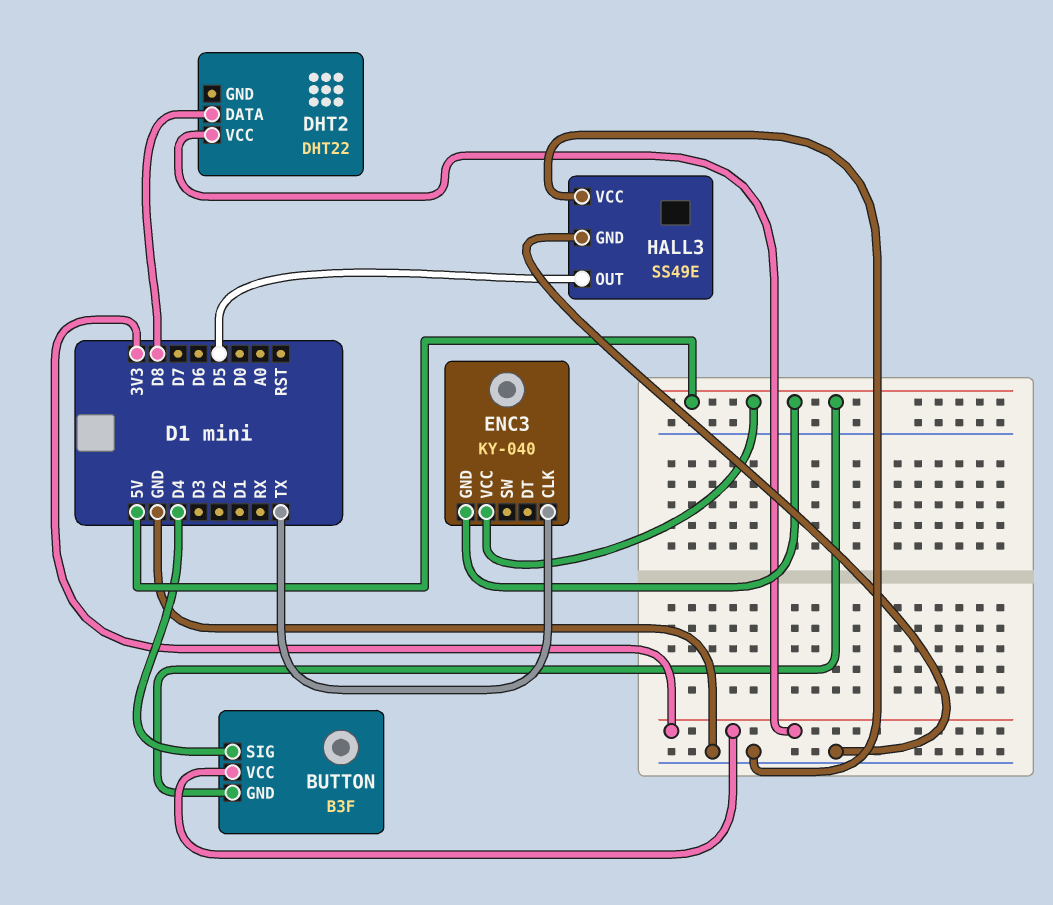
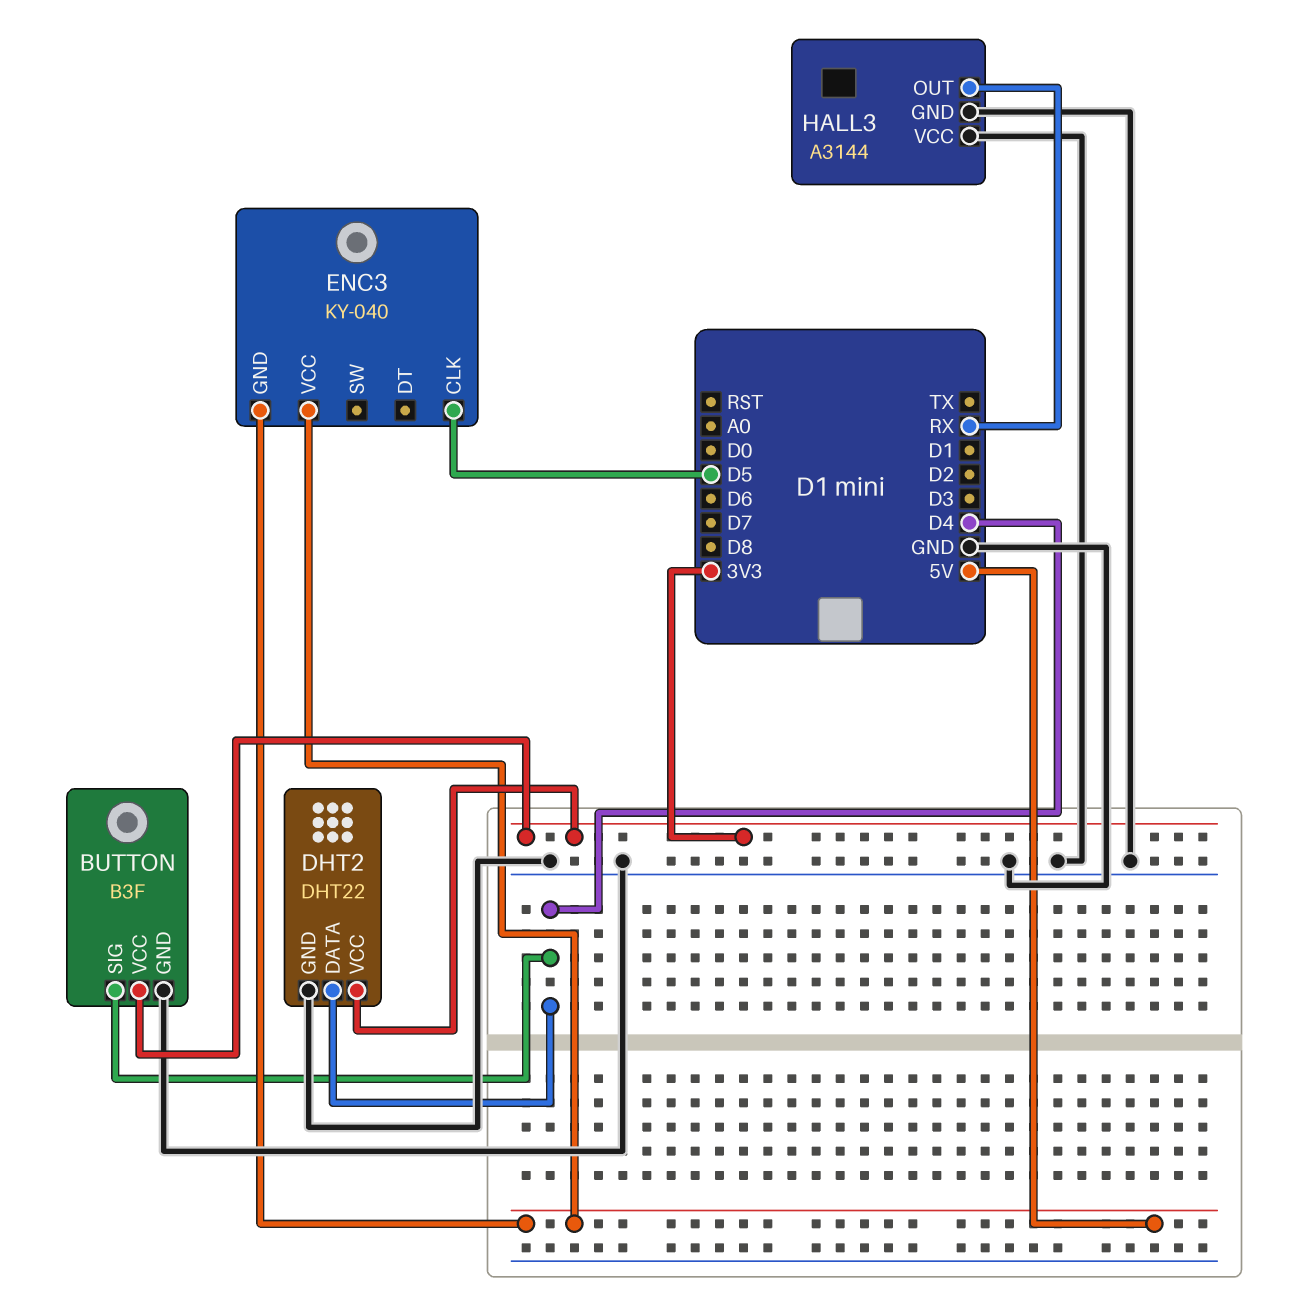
BUTTON pin GND: 5V -> GND
DHT2 pin DATA: D8 -> D4
DHT2 pin GND: none -> GND
ENC3 pin CLK: TX -> D5
HALL3: SS49E -> A3144
HALL3 pin OUT: D5 -> RX

